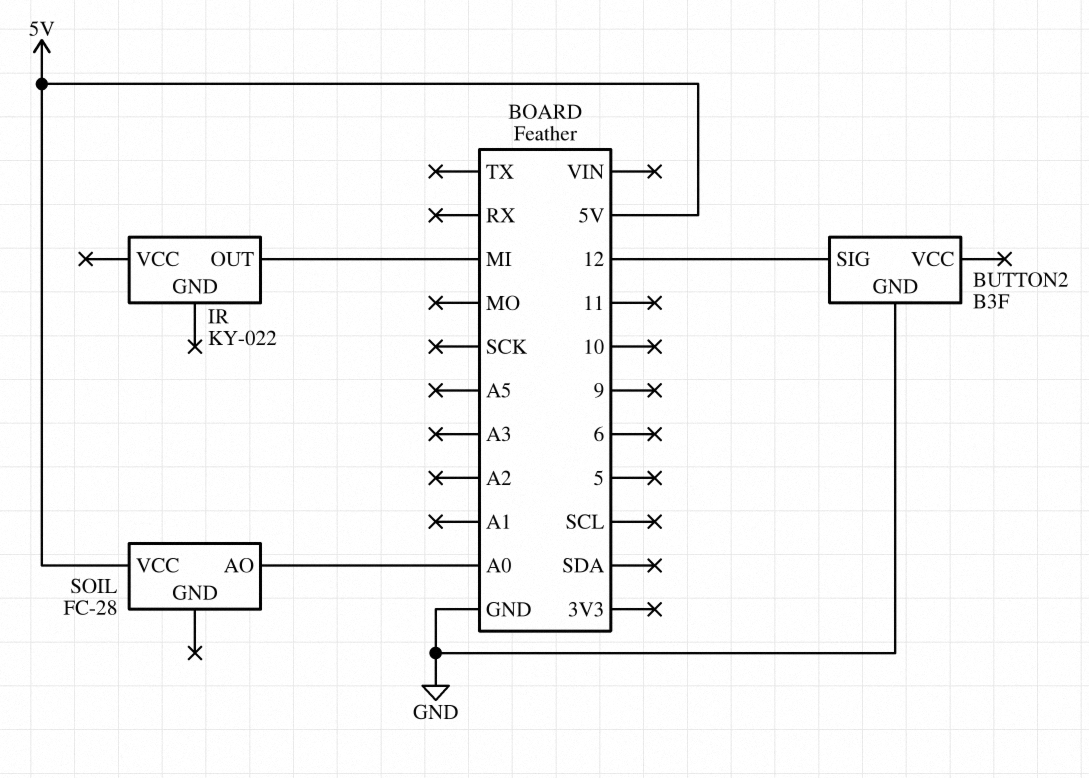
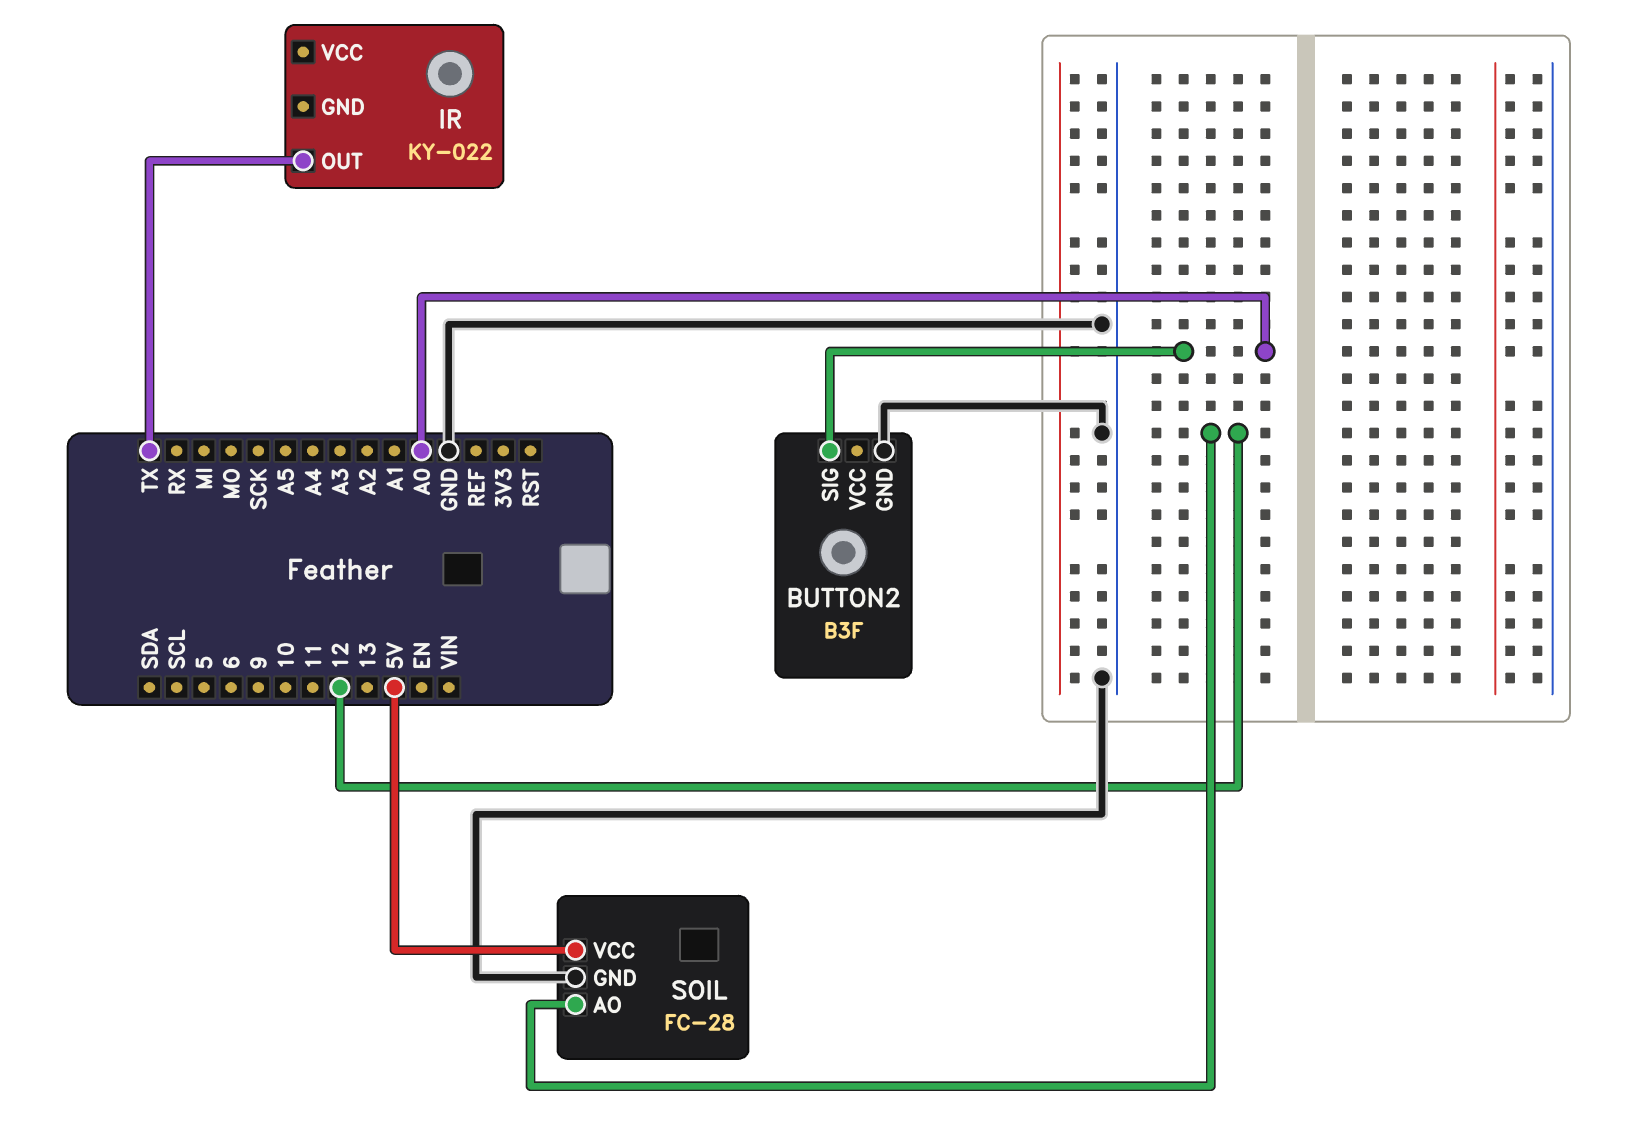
BUTTON2 pin SIG: 12 -> A0
IR pin OUT: MI -> TX
SOIL pin AO: A0 -> 12
SOIL pin GND: none -> GND

